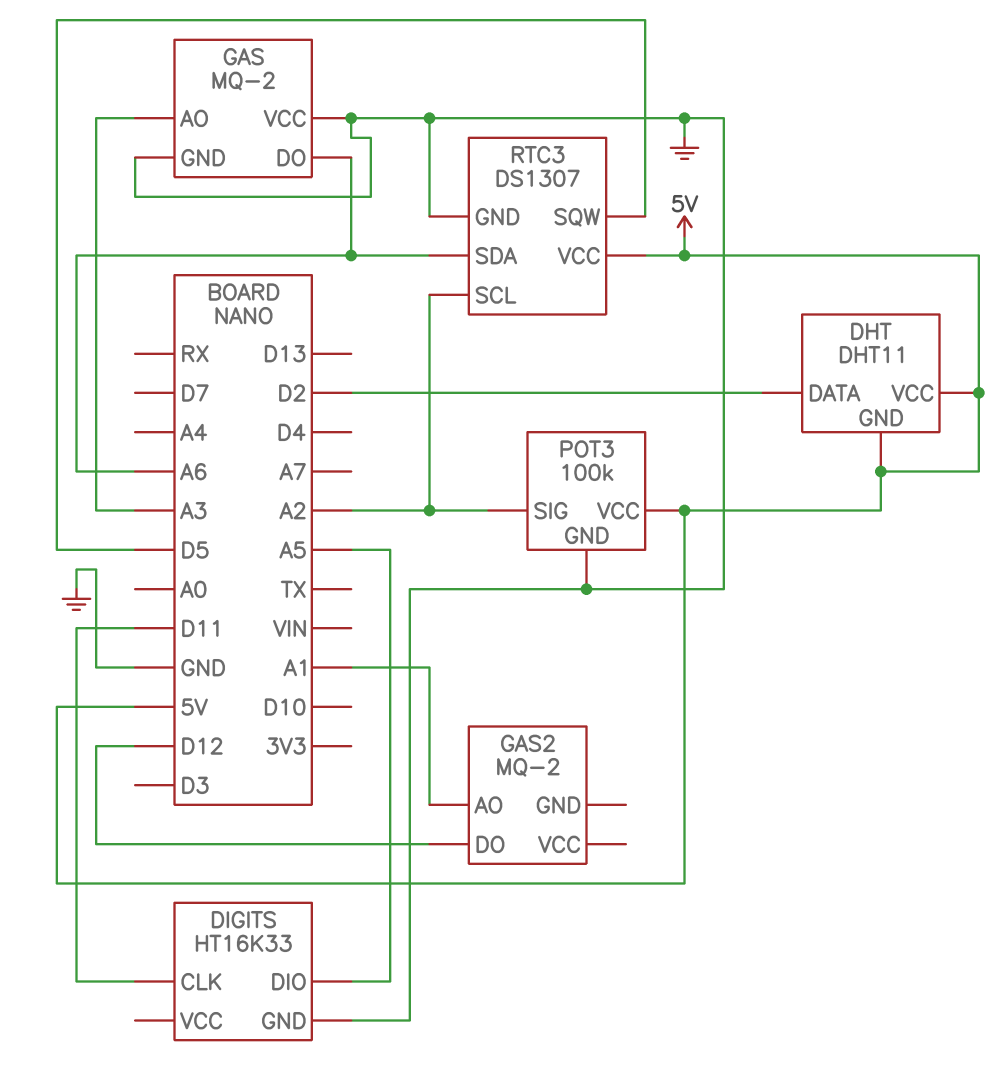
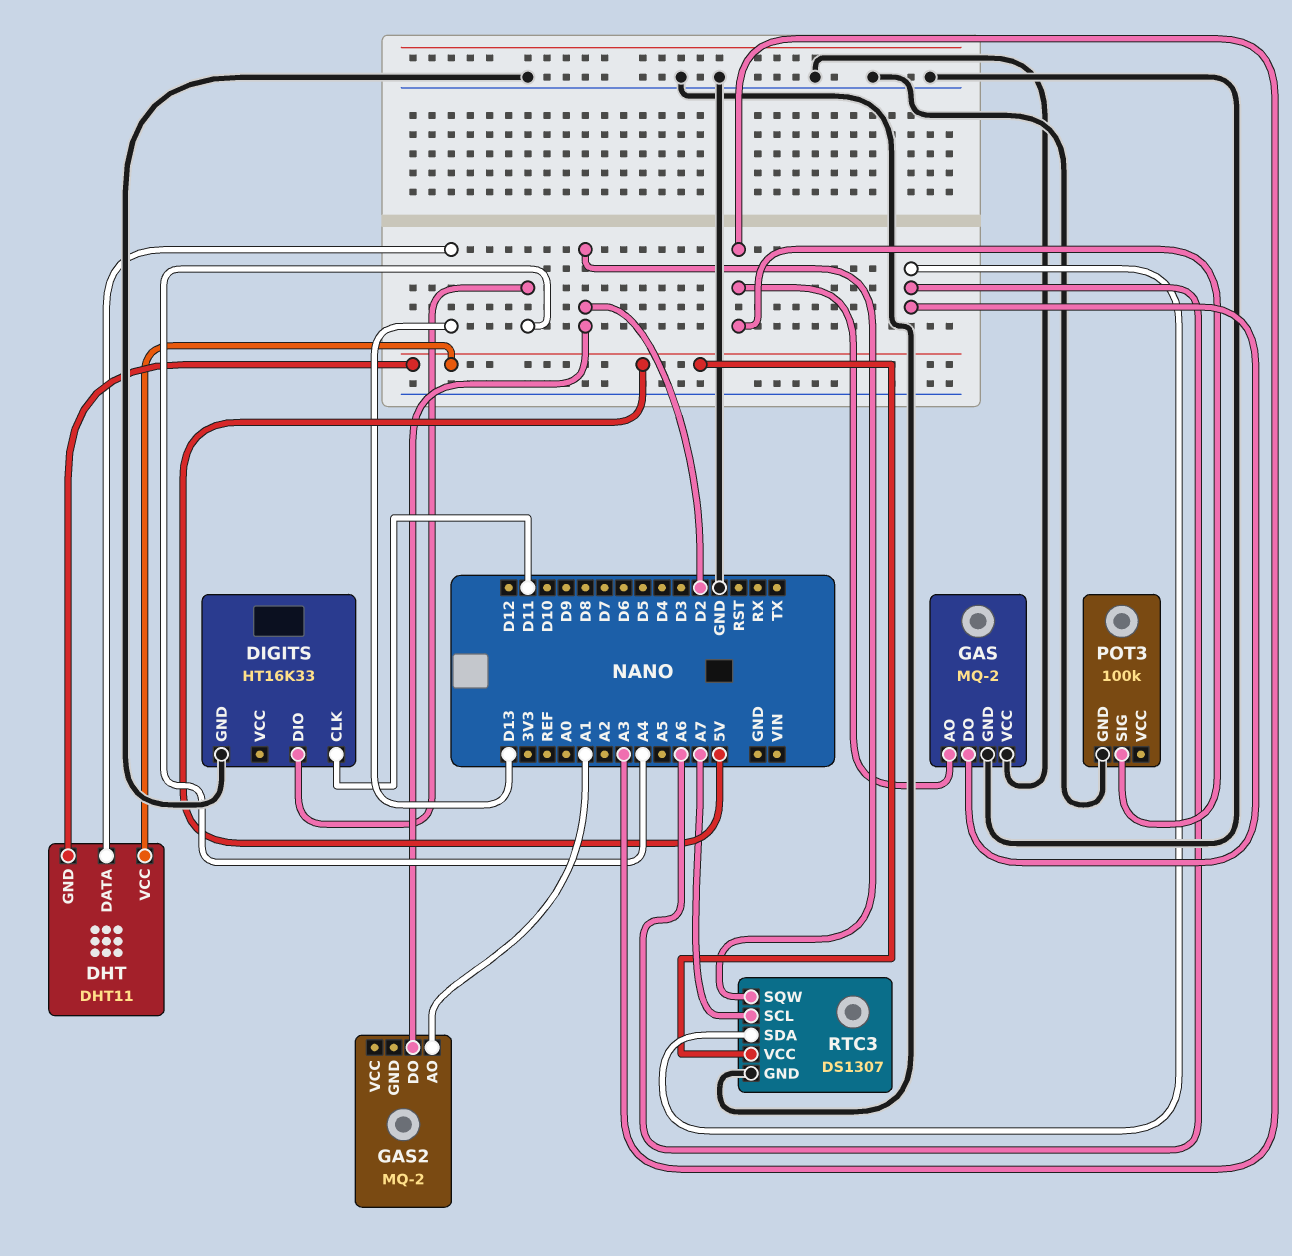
DHT pin DATA: D2 -> D13
DIGITS pin DIO: A5 -> A4
GAS2 pin DO: D12 -> D2
POT3 pin SIG: A2 -> A3
POT3 pin VCC: 5V -> none
RTC3 pin SCL: A2 -> A7
RTC3 pin SQW: D5 -> D2

